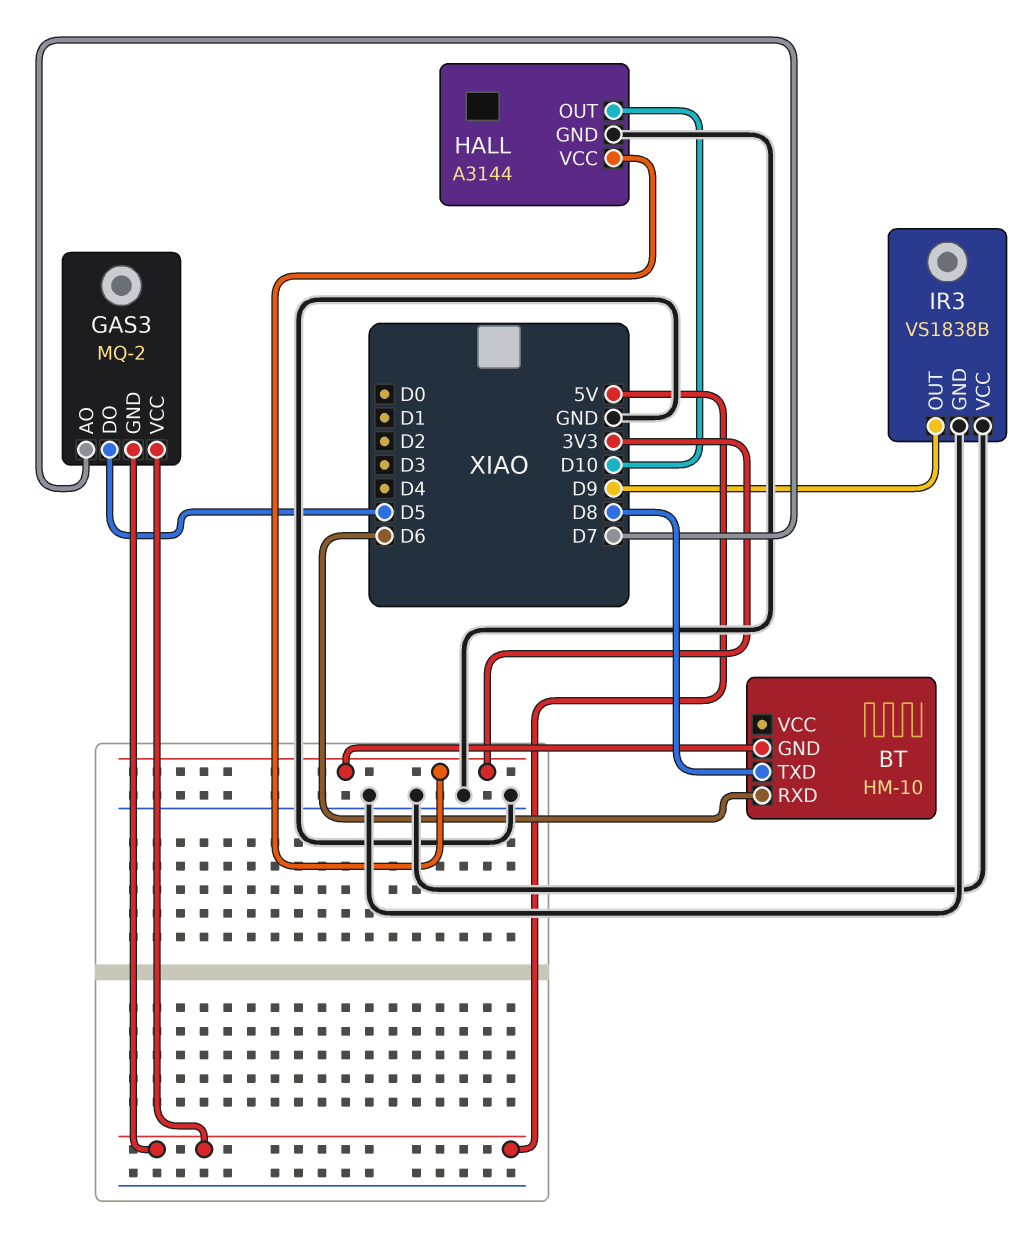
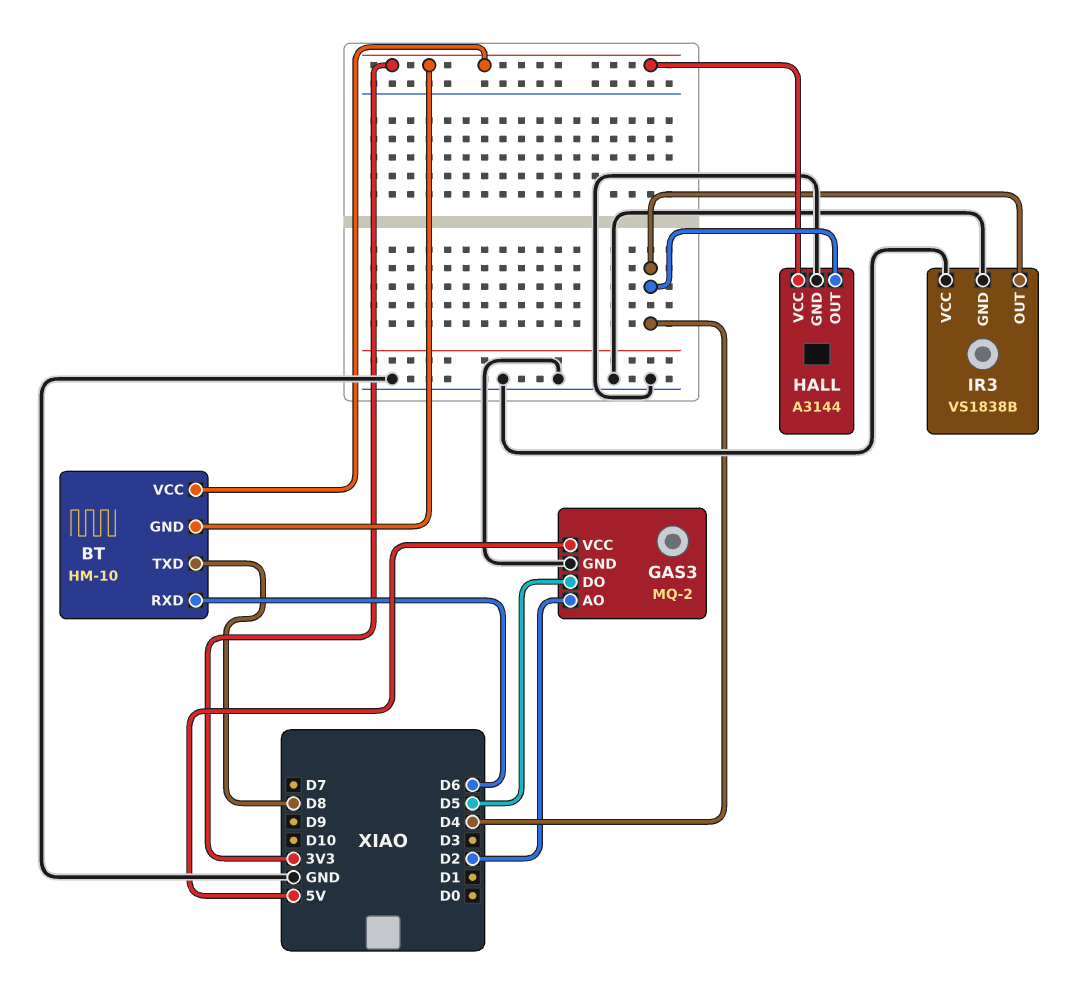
BT pin VCC: none -> 3V3
GAS3 pin AO: D7 -> D2
GAS3 pin GND: 5V -> GND
HALL pin OUT: D10 -> D4
IR3 pin OUT: D9 -> D4

